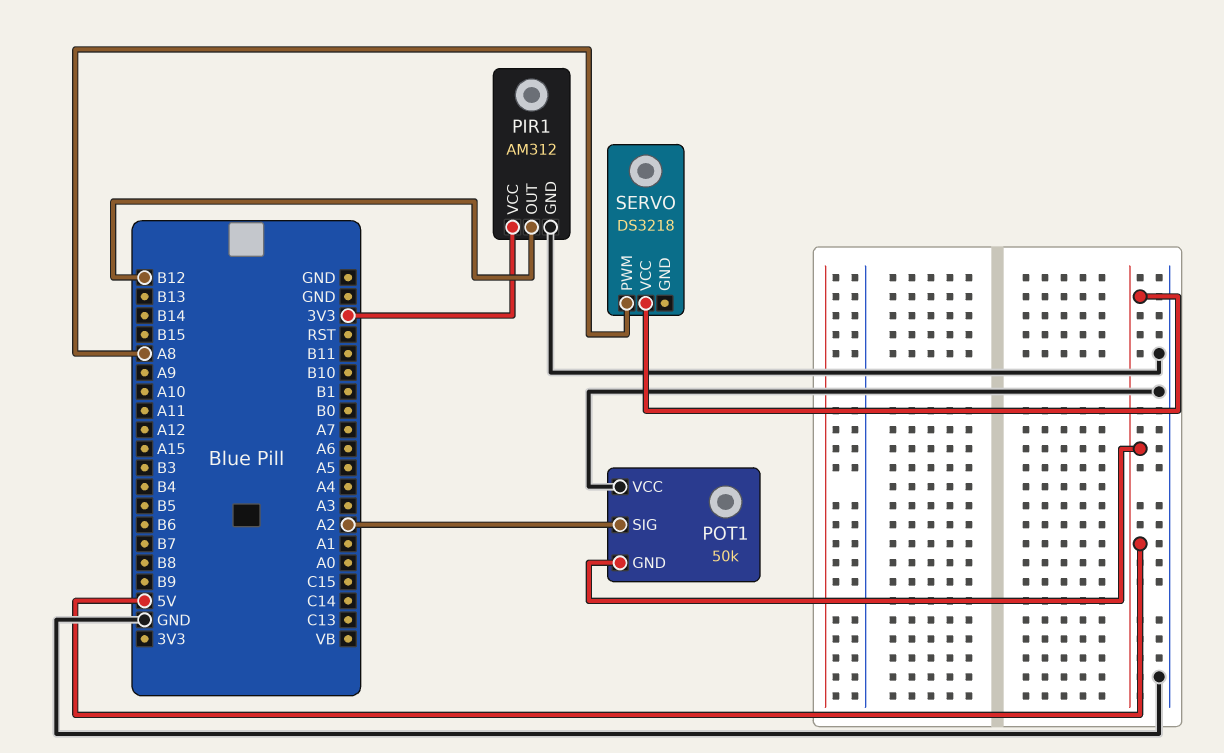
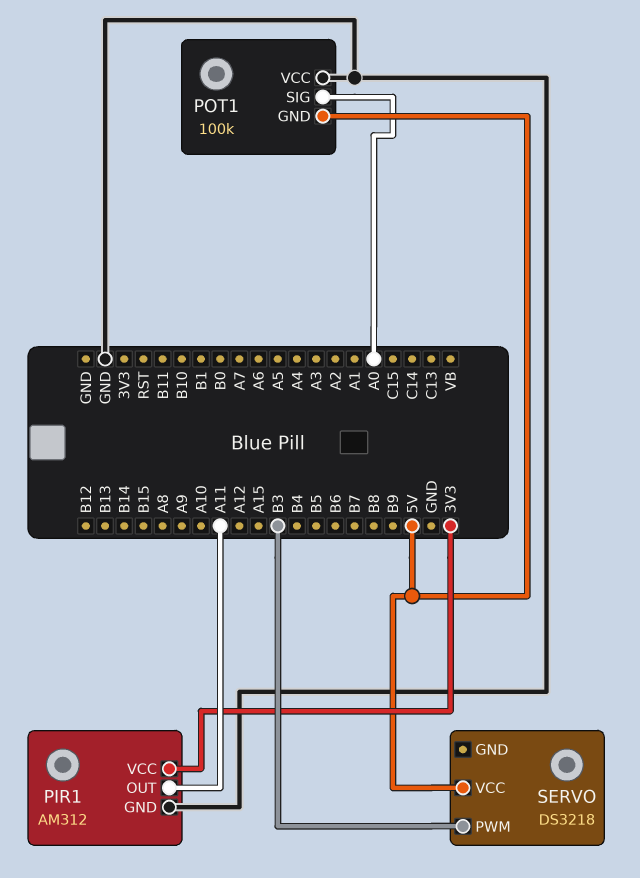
PIR1 pin OUT: B12 -> A11
POT1: 50k -> 100k
POT1 pin SIG: A2 -> A0
SERVO pin PWM: A8 -> B3

